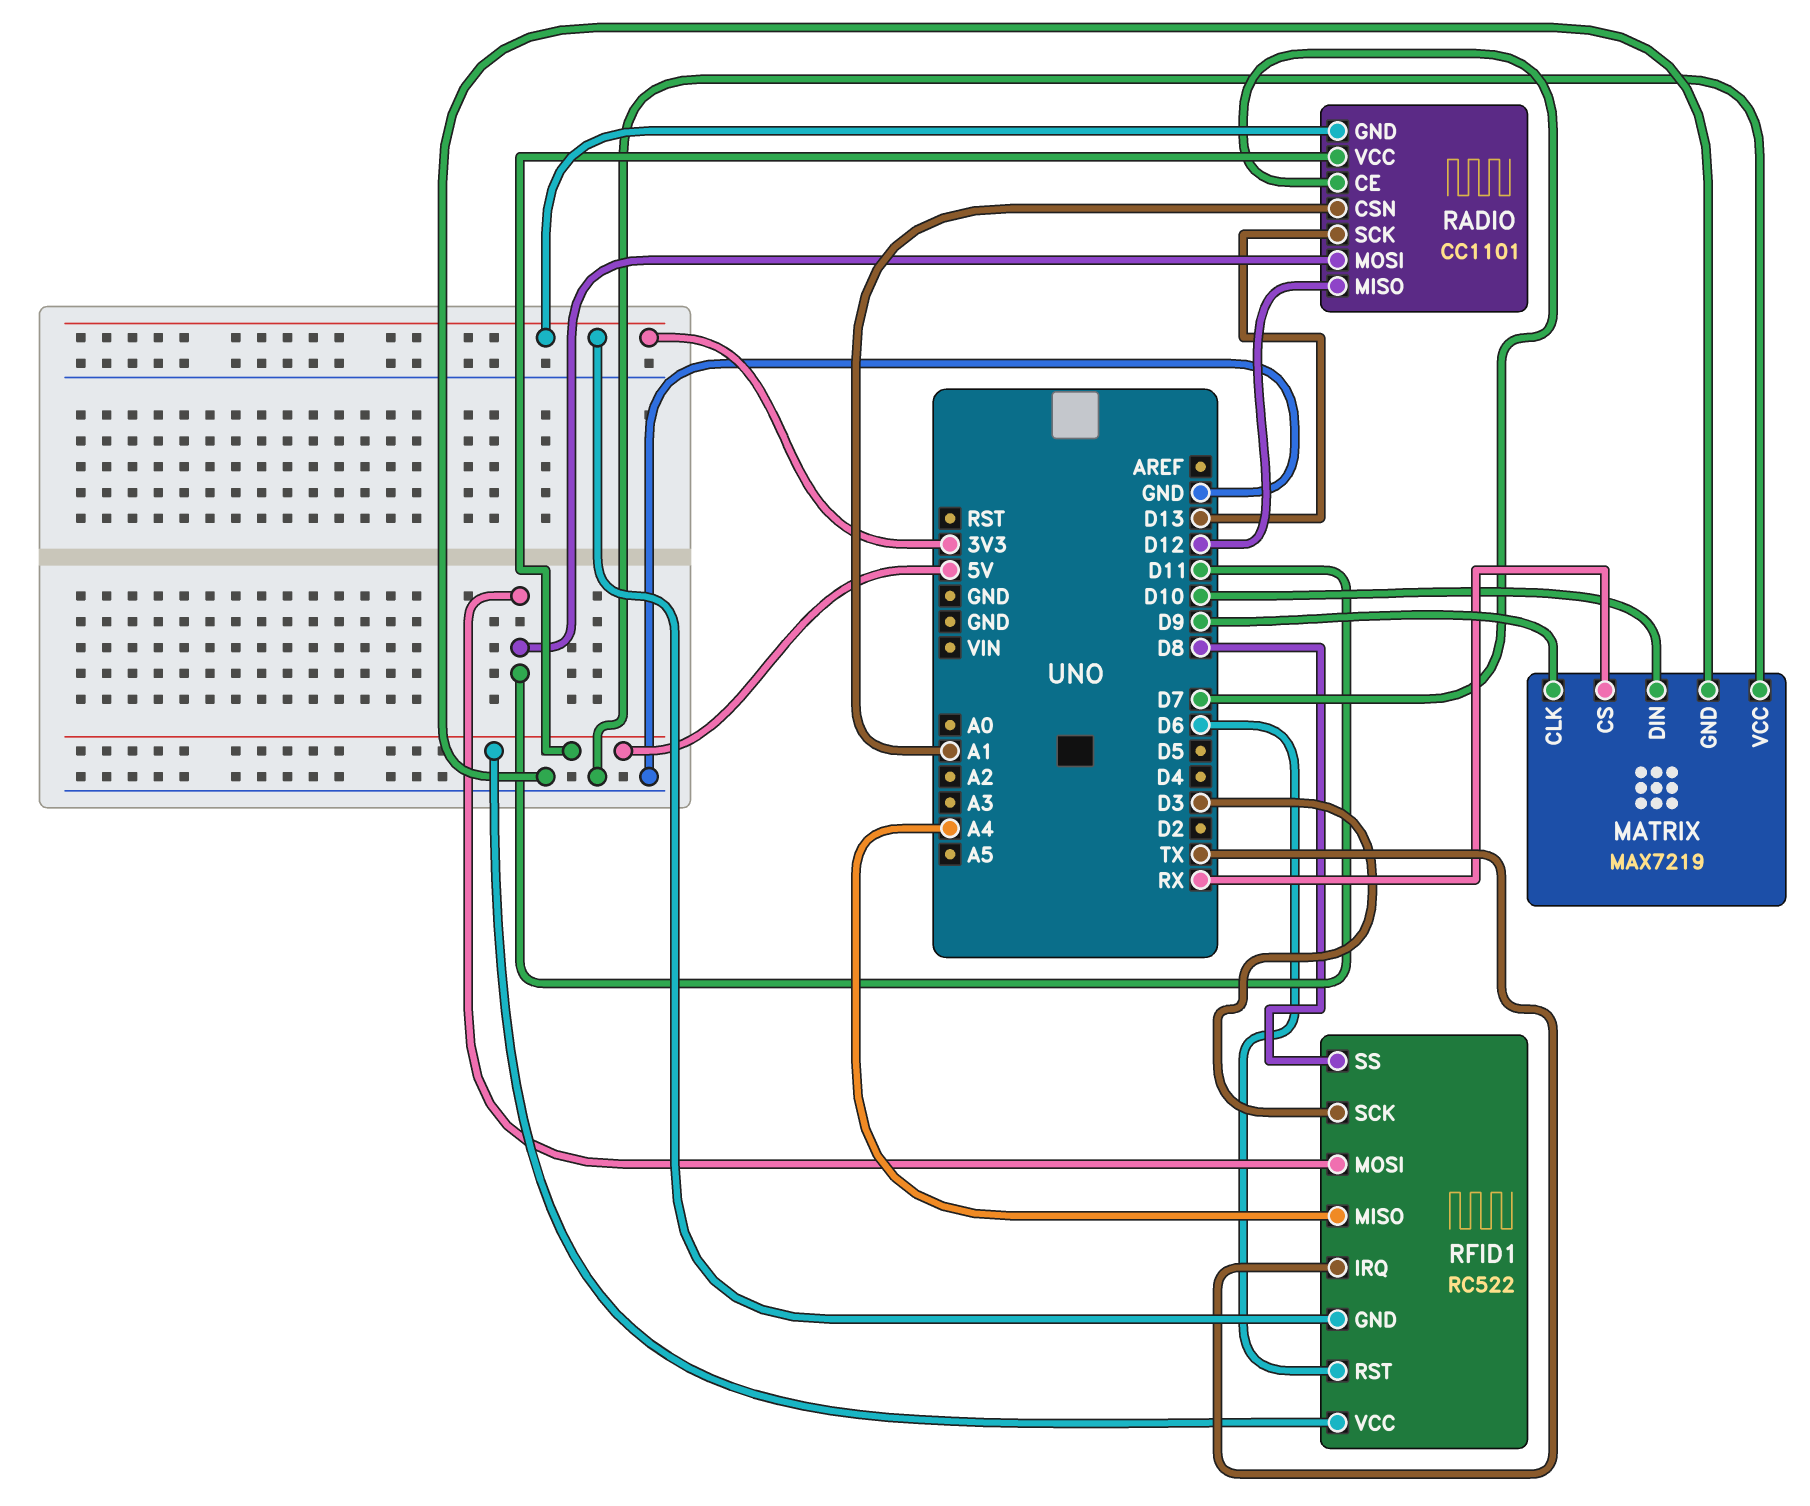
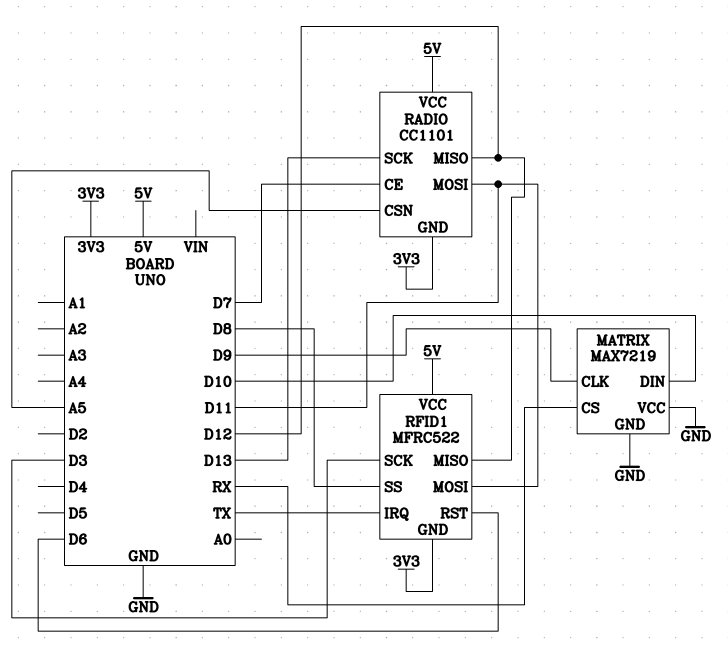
RADIO pin CSN: A1 -> A5
RFID1: RC522 -> MFRC522
RFID1 pin MISO: A4 -> D12

